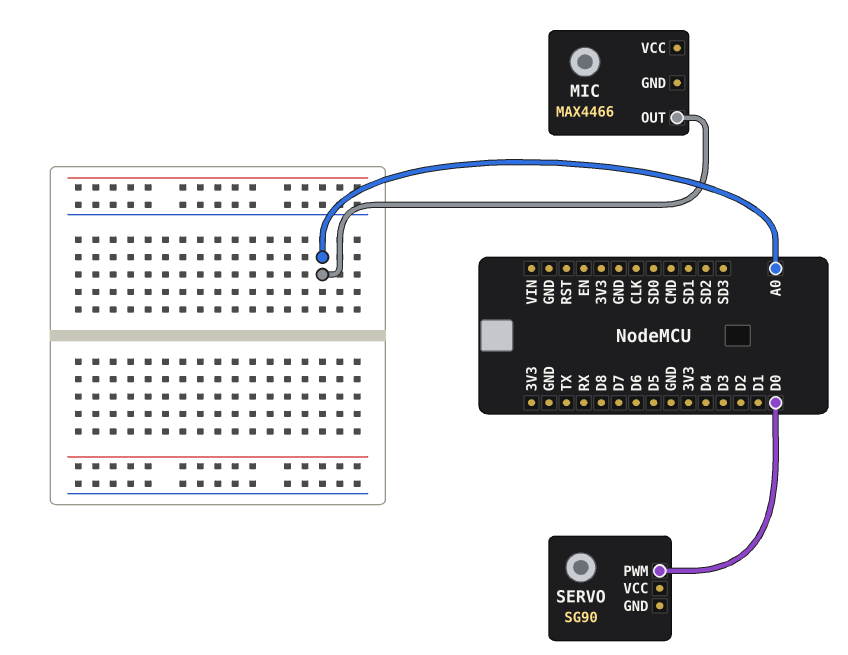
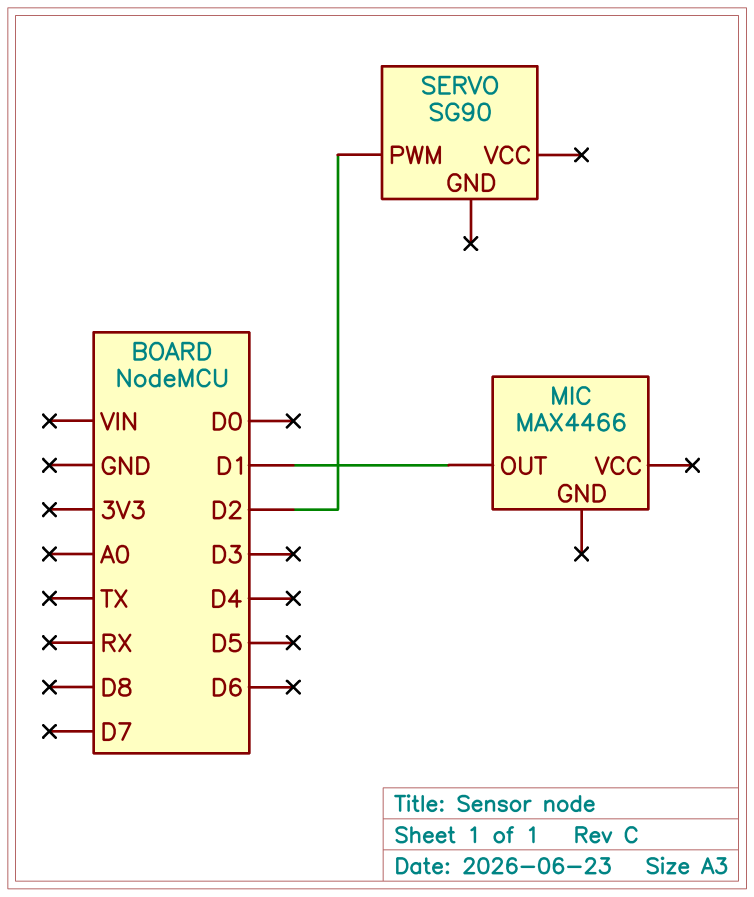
MIC pin OUT: A0 -> D1
SERVO pin PWM: D0 -> D2

